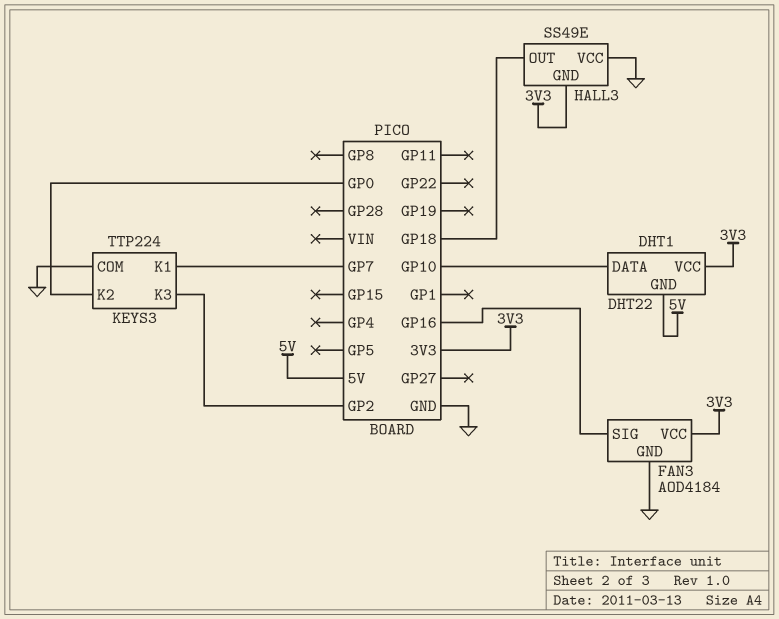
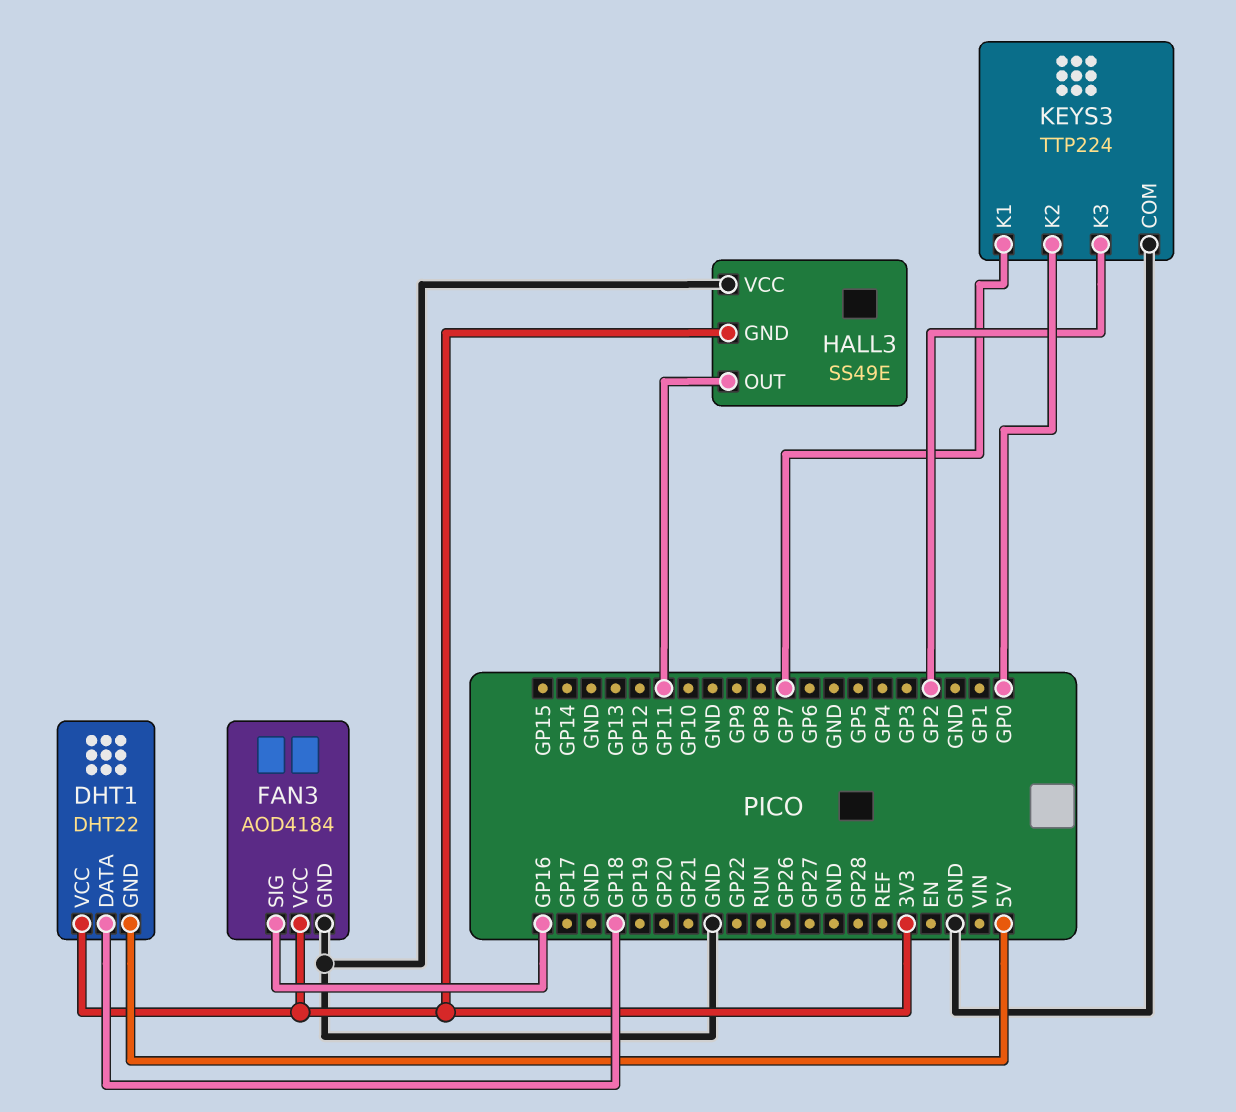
DHT1 pin DATA: GP10 -> GP18
HALL3 pin OUT: GP18 -> GP11

